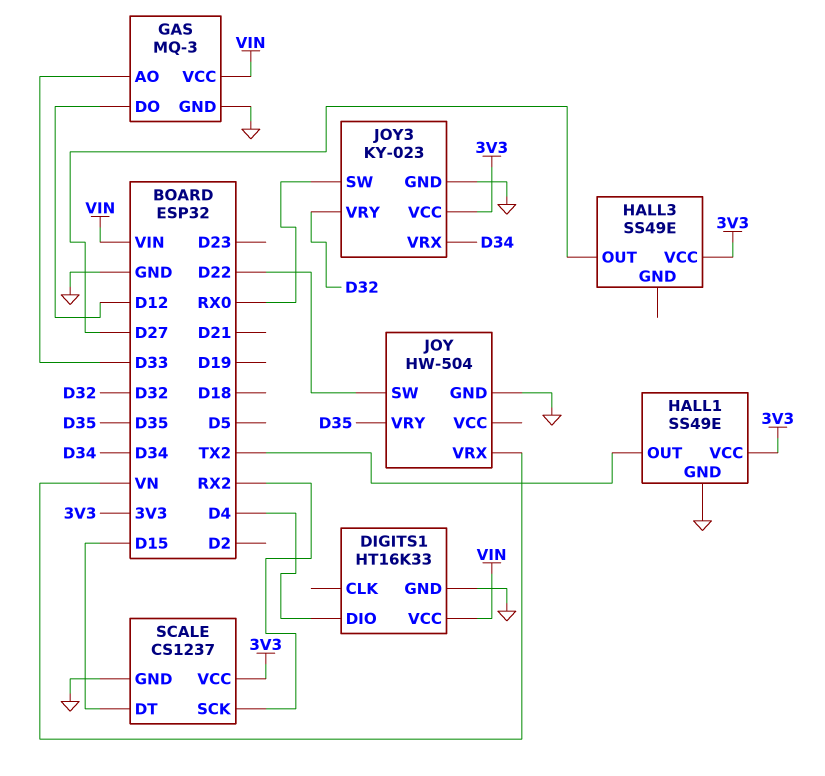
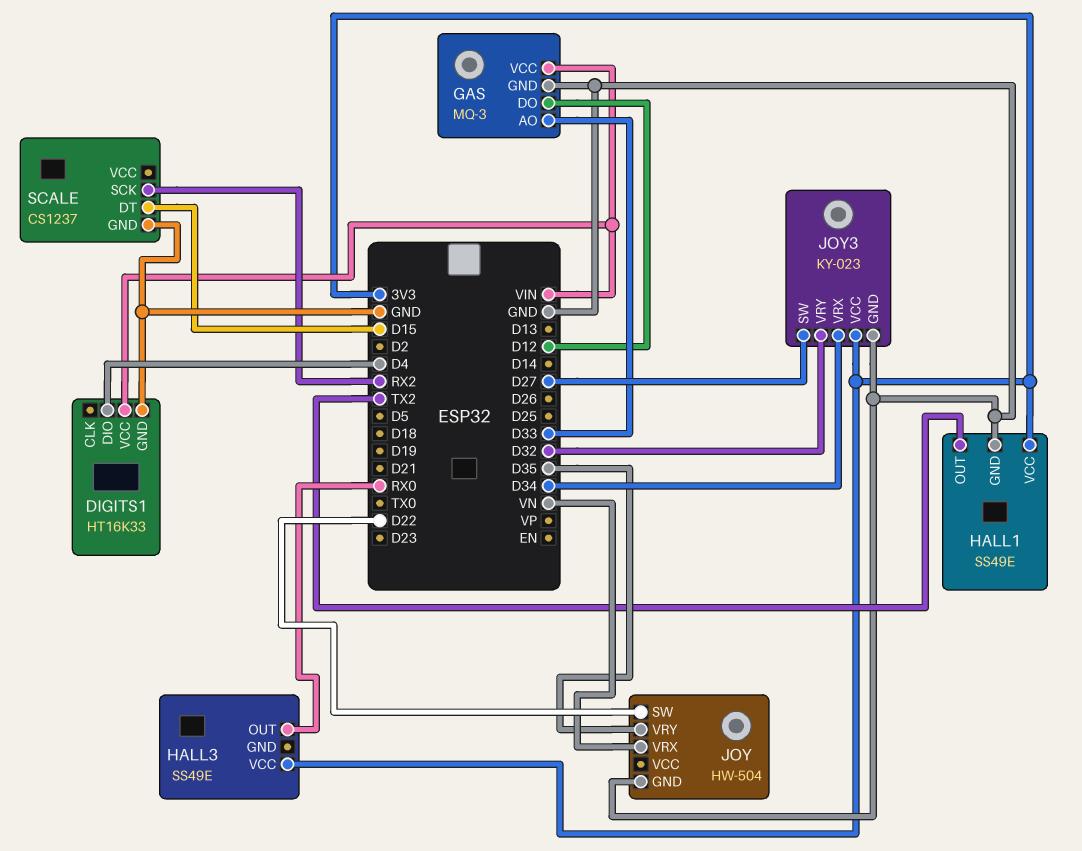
HALL3 pin OUT: D27 -> RX0
JOY3 pin SW: RX0 -> D27
SCALE pin VCC: 3V3 -> none

